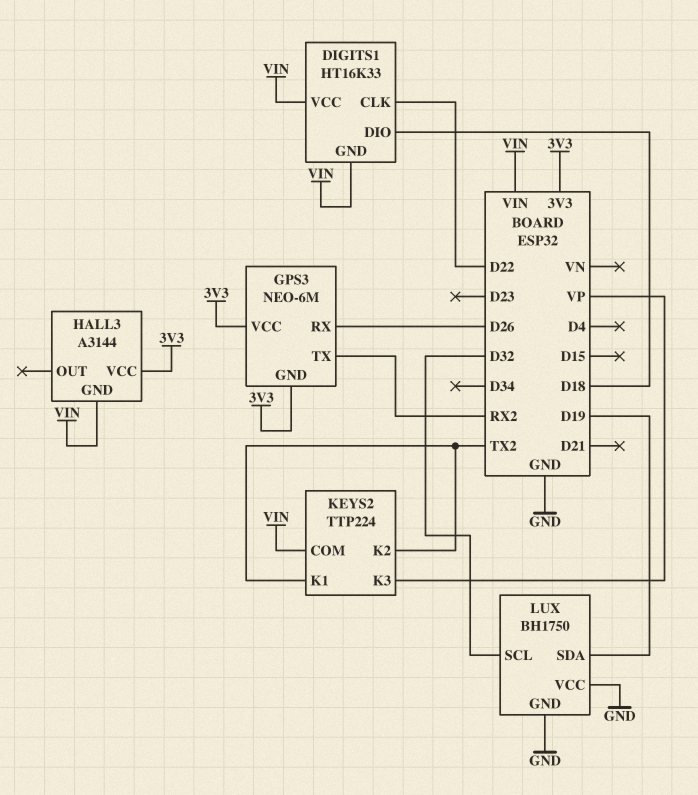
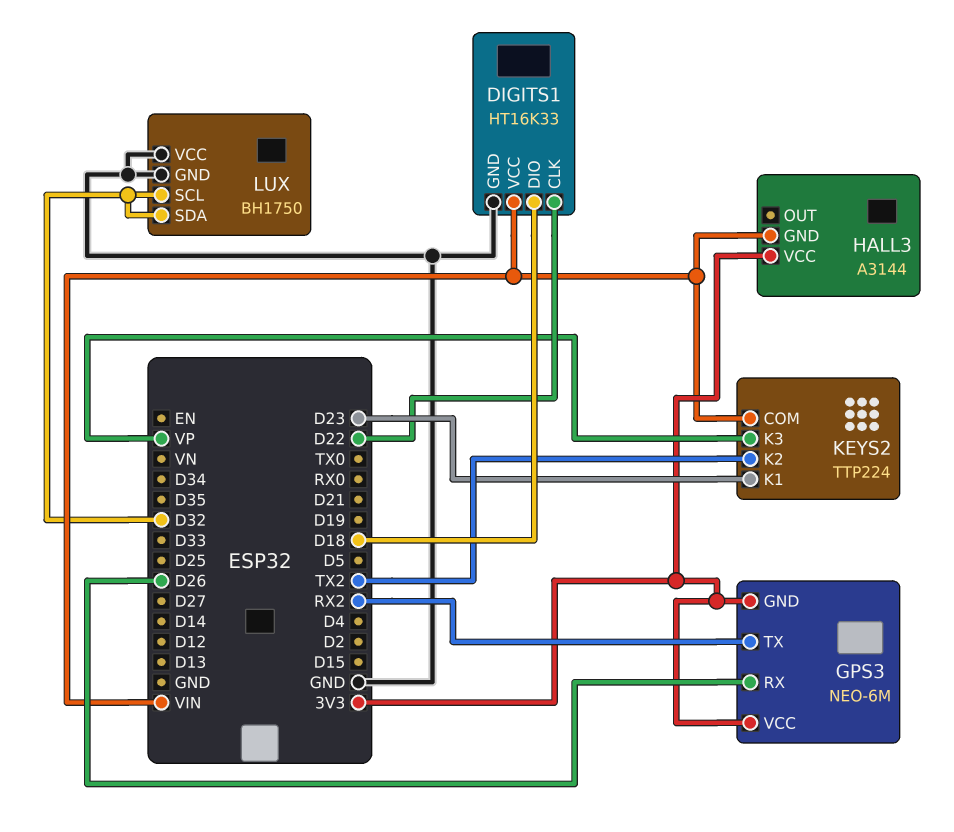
DIGITS1 pin GND: VIN -> GND
KEYS2 pin K1: TX2 -> D23
LUX pin SDA: D19 -> D32

